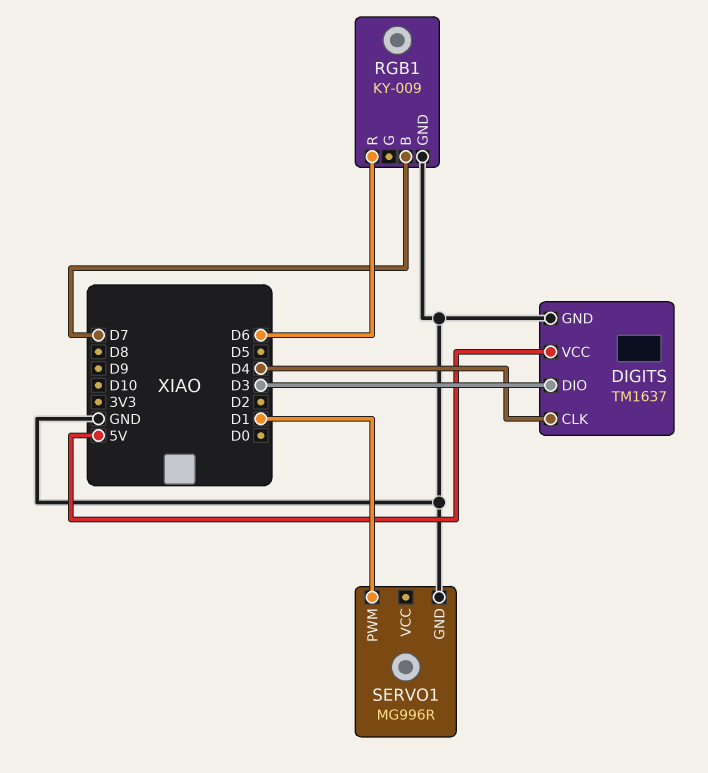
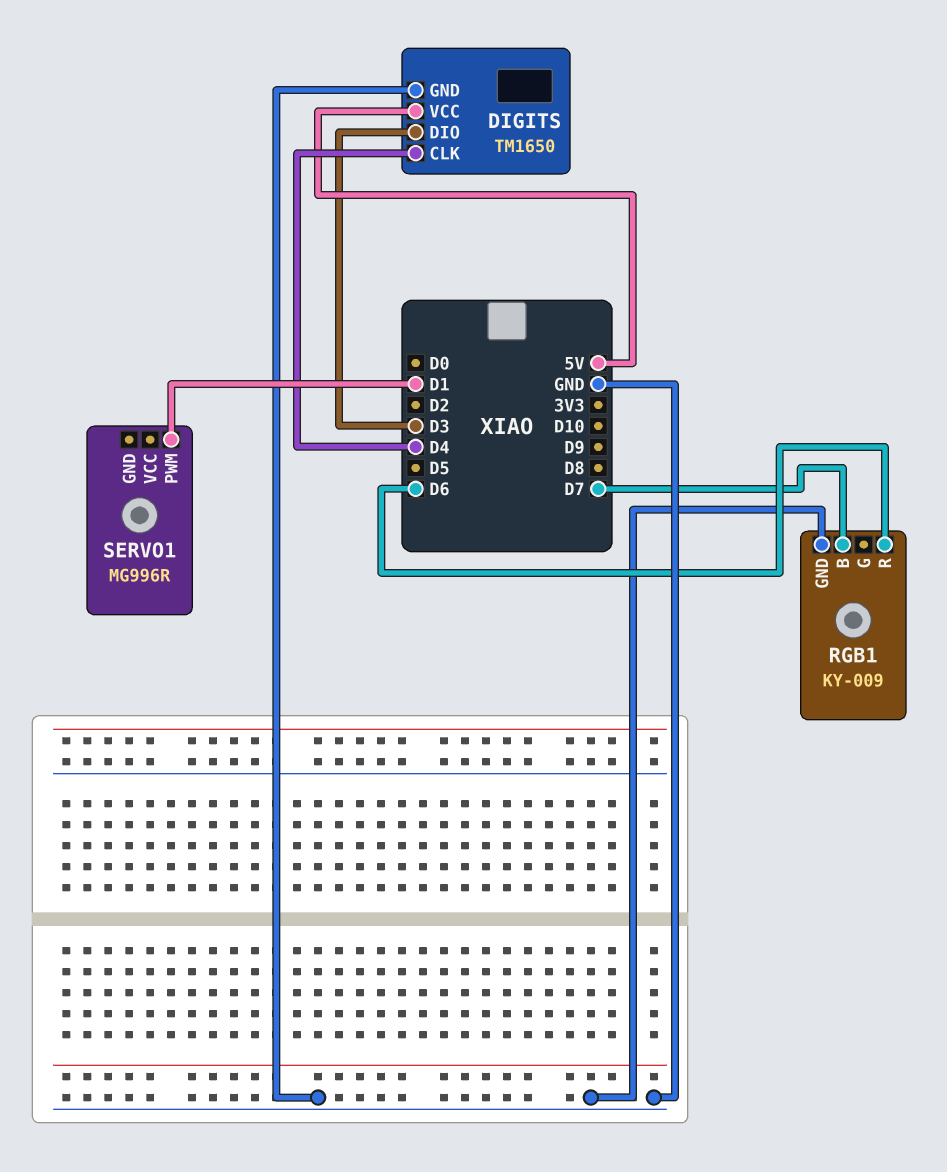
DIGITS: TM1637 -> TM1650
SERVO1 pin GND: GND -> none

